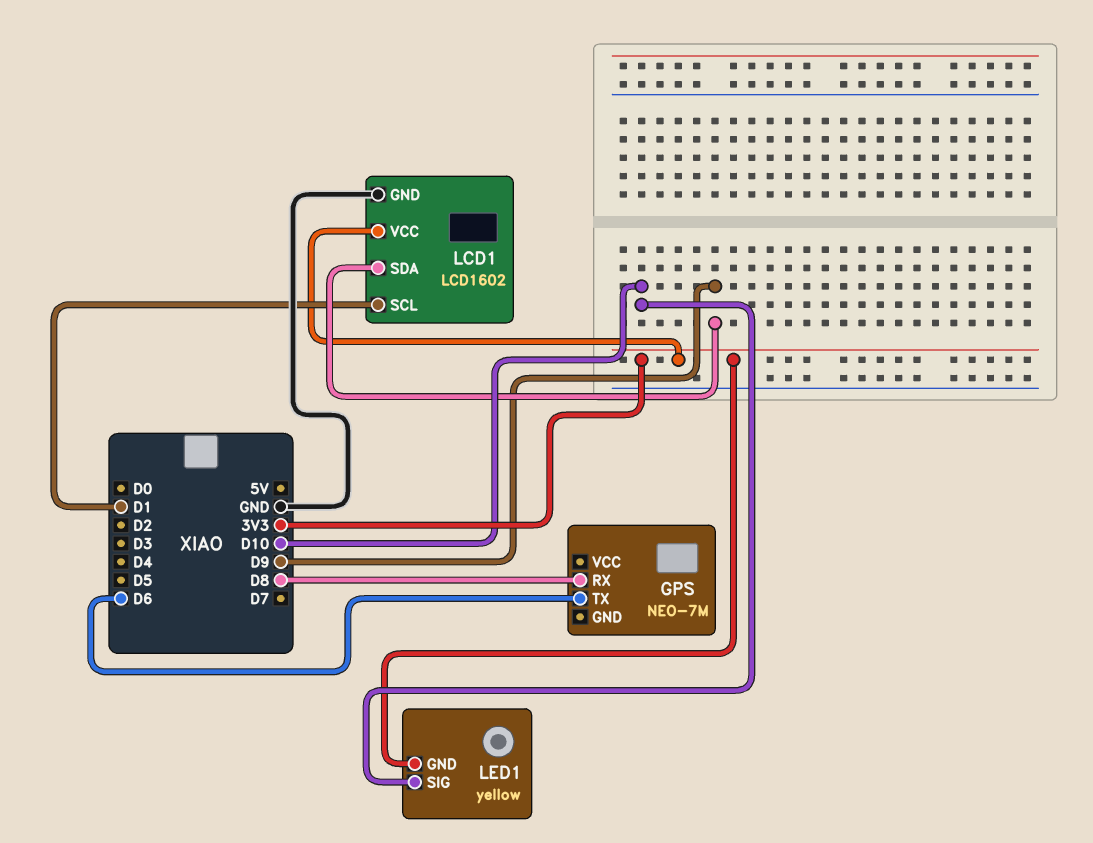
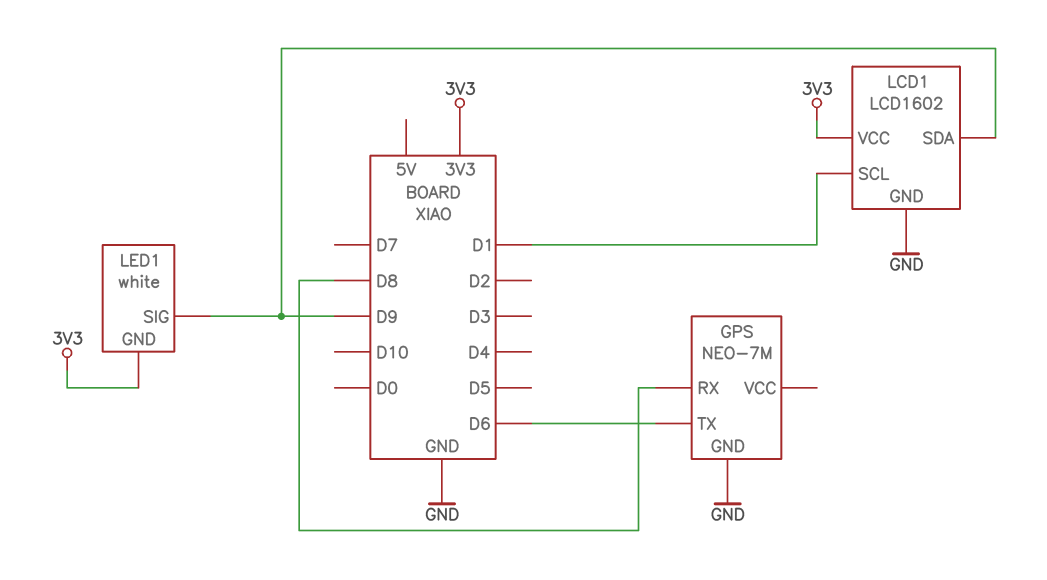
GPS pin GND: none -> GND
LED1: yellow -> white
LED1 pin SIG: D10 -> D9

